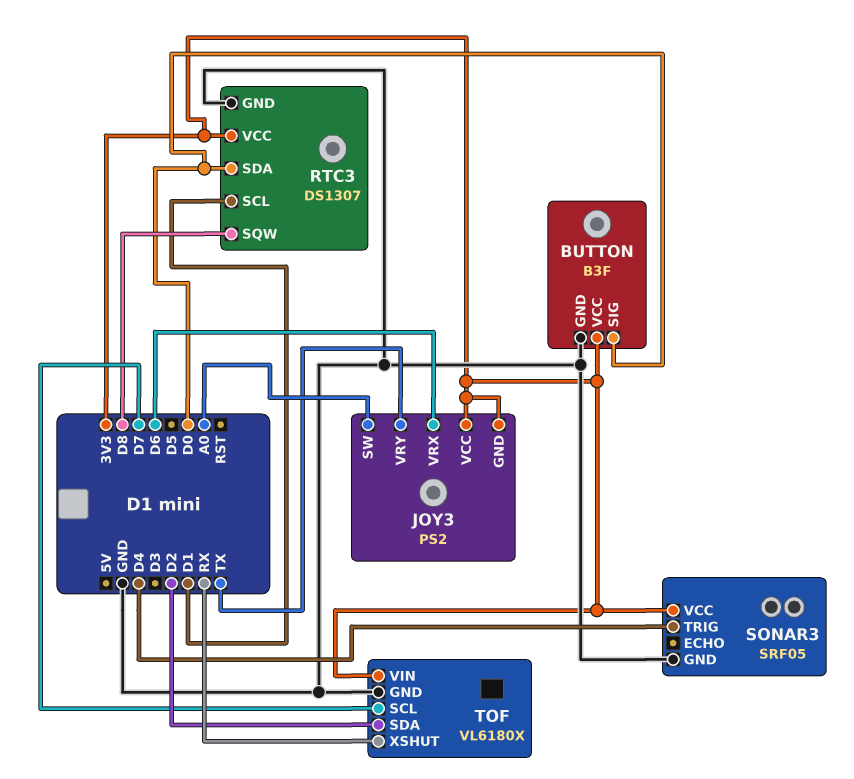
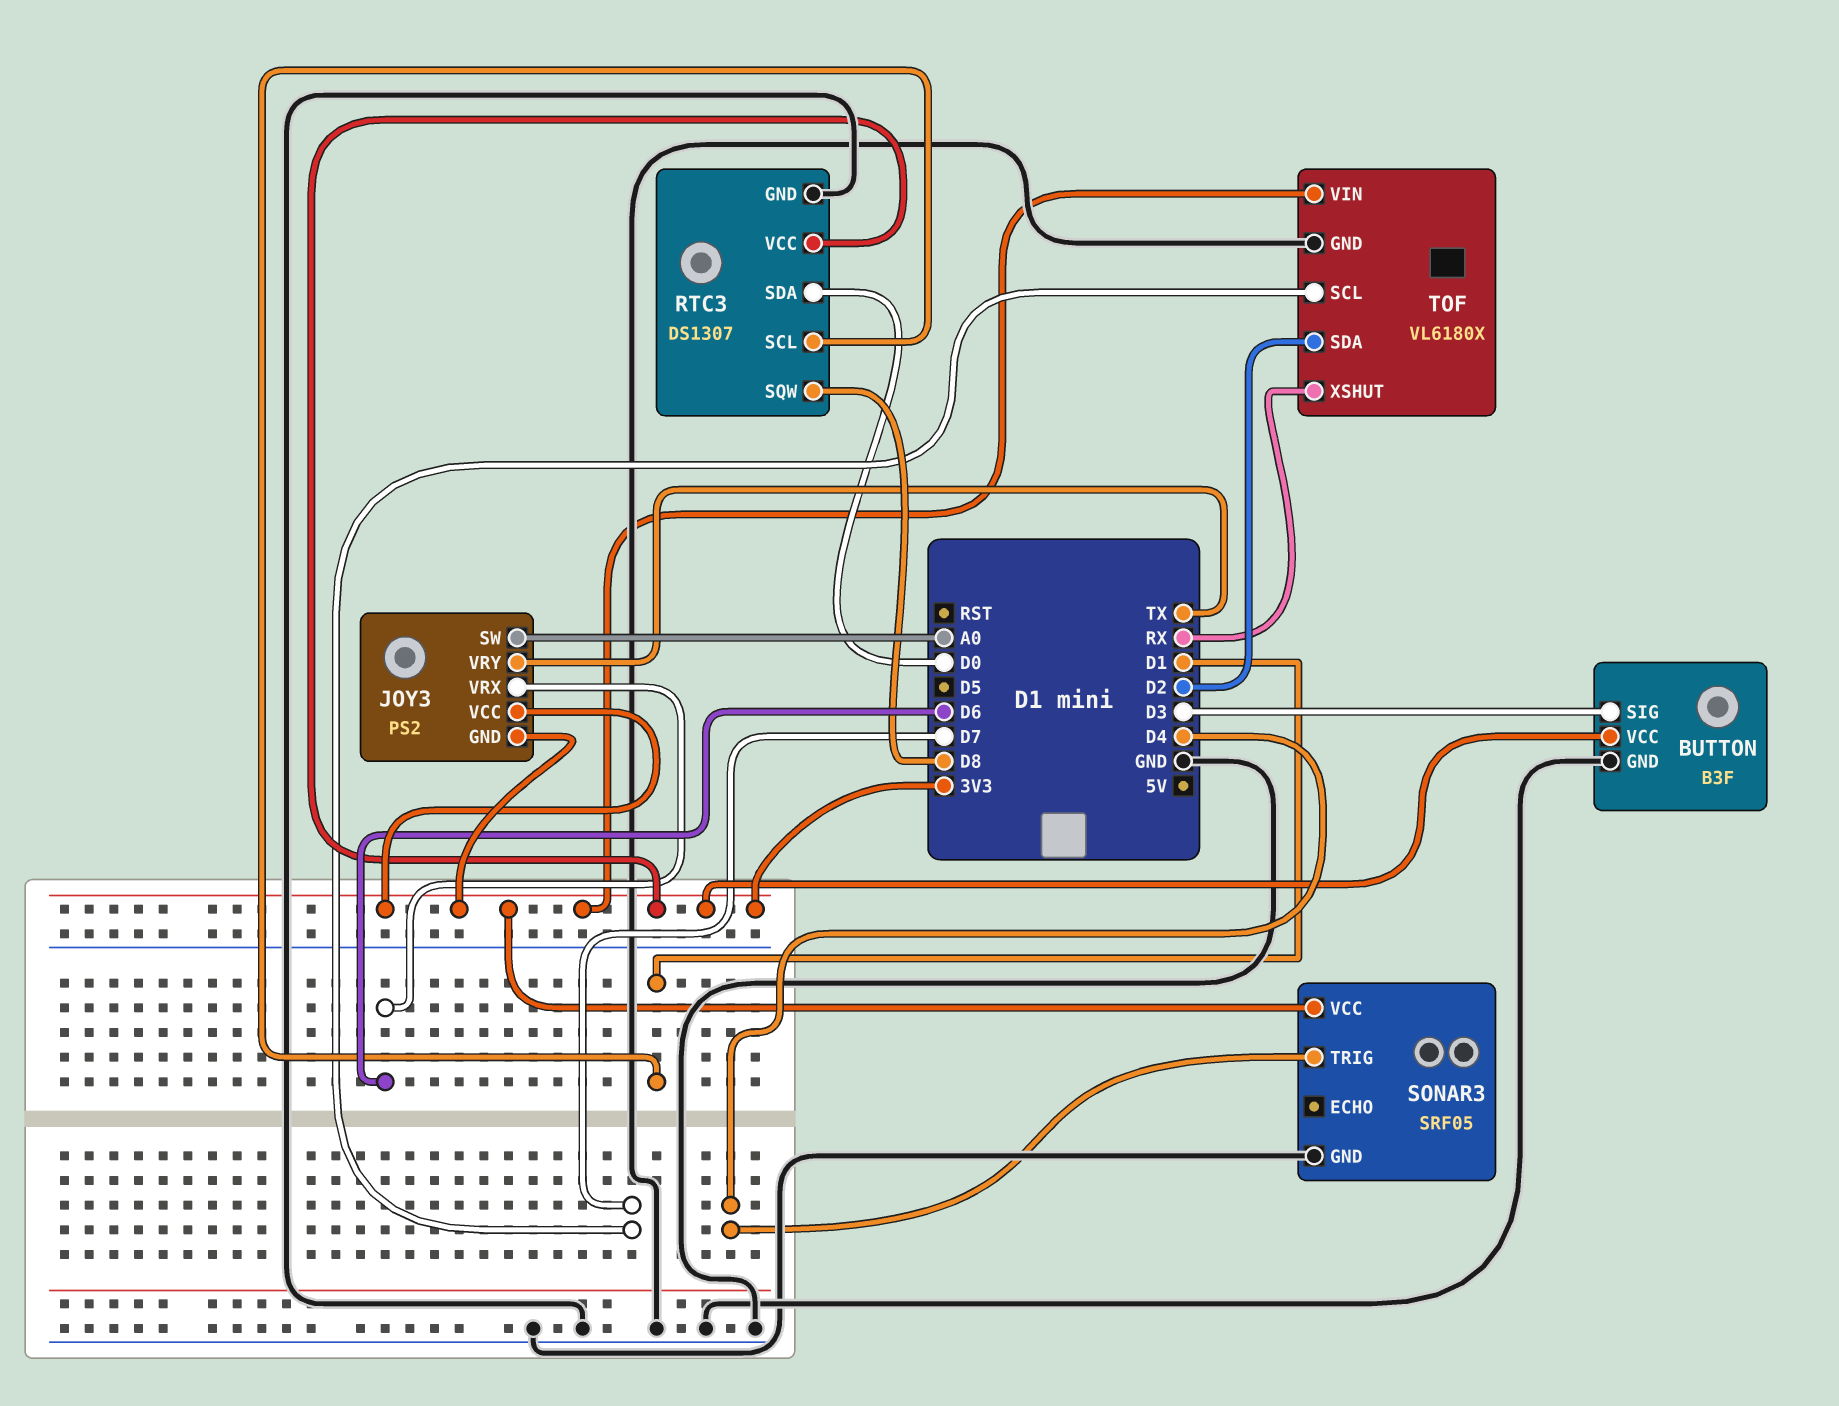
BUTTON pin SIG: D0 -> D3

